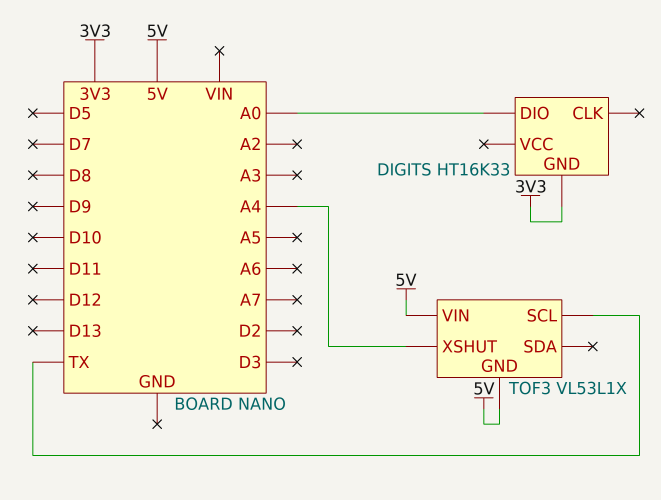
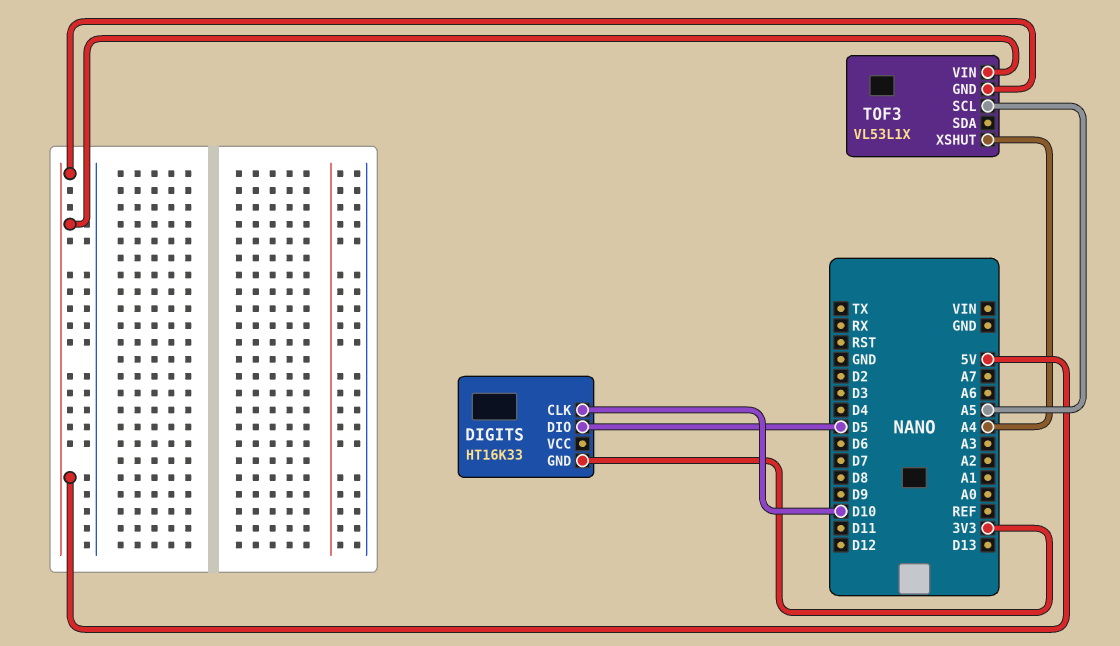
DIGITS pin CLK: none -> D10
DIGITS pin DIO: A0 -> D5
TOF3 pin SCL: TX -> A5

